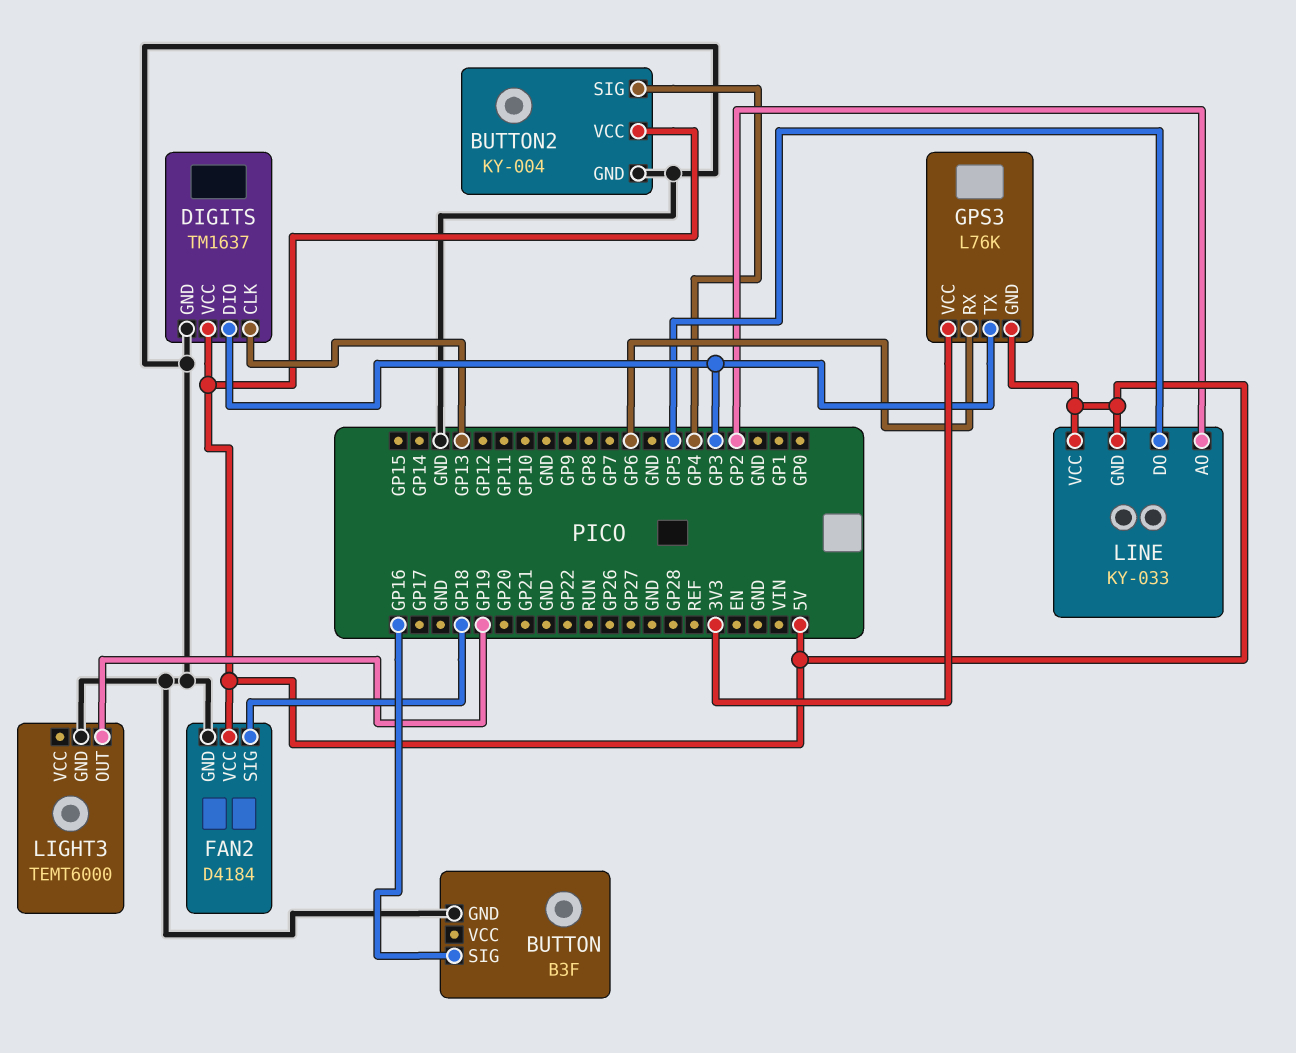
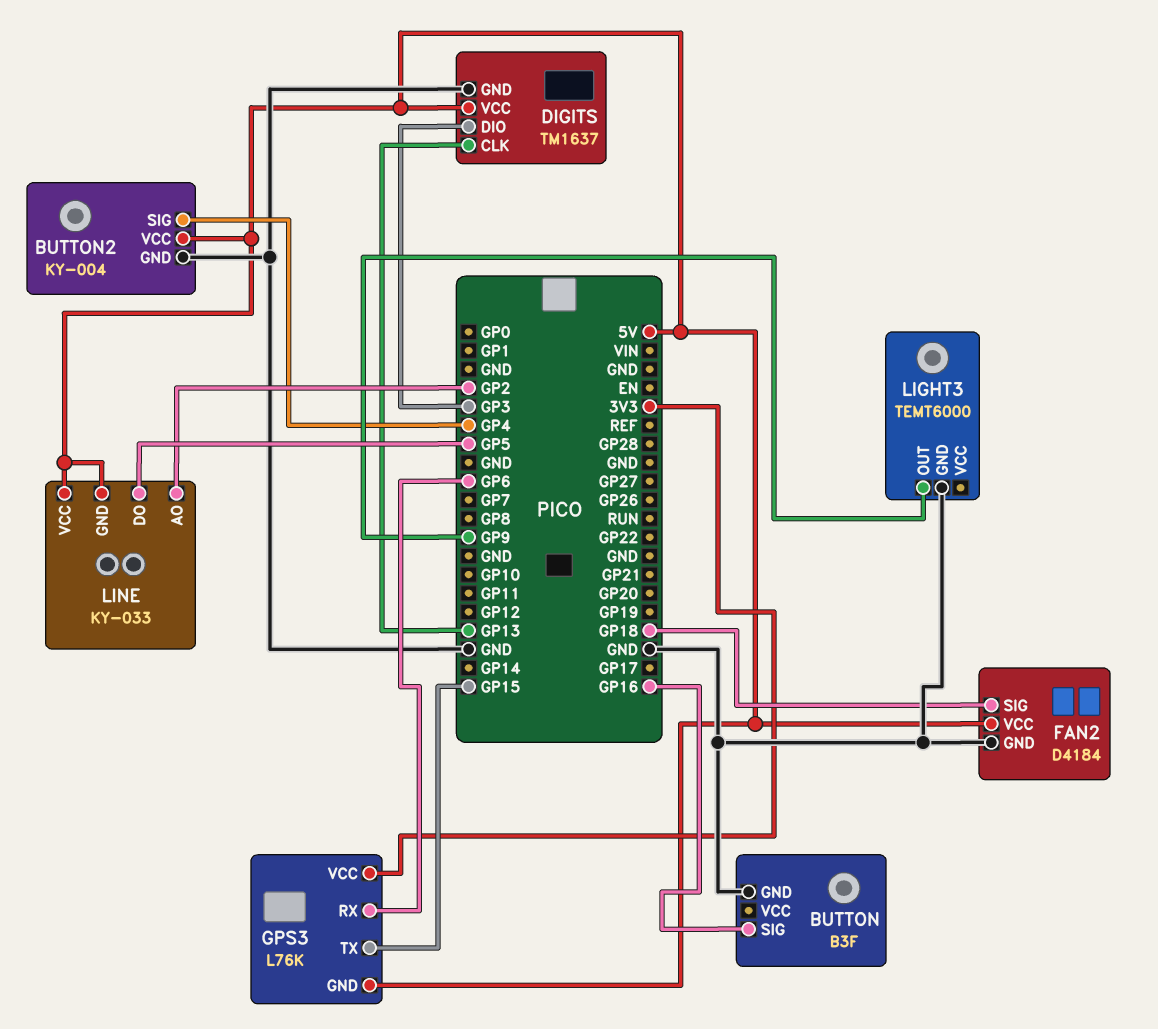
GPS3 pin TX: GP3 -> GP15
LIGHT3 pin OUT: GP19 -> GP9

